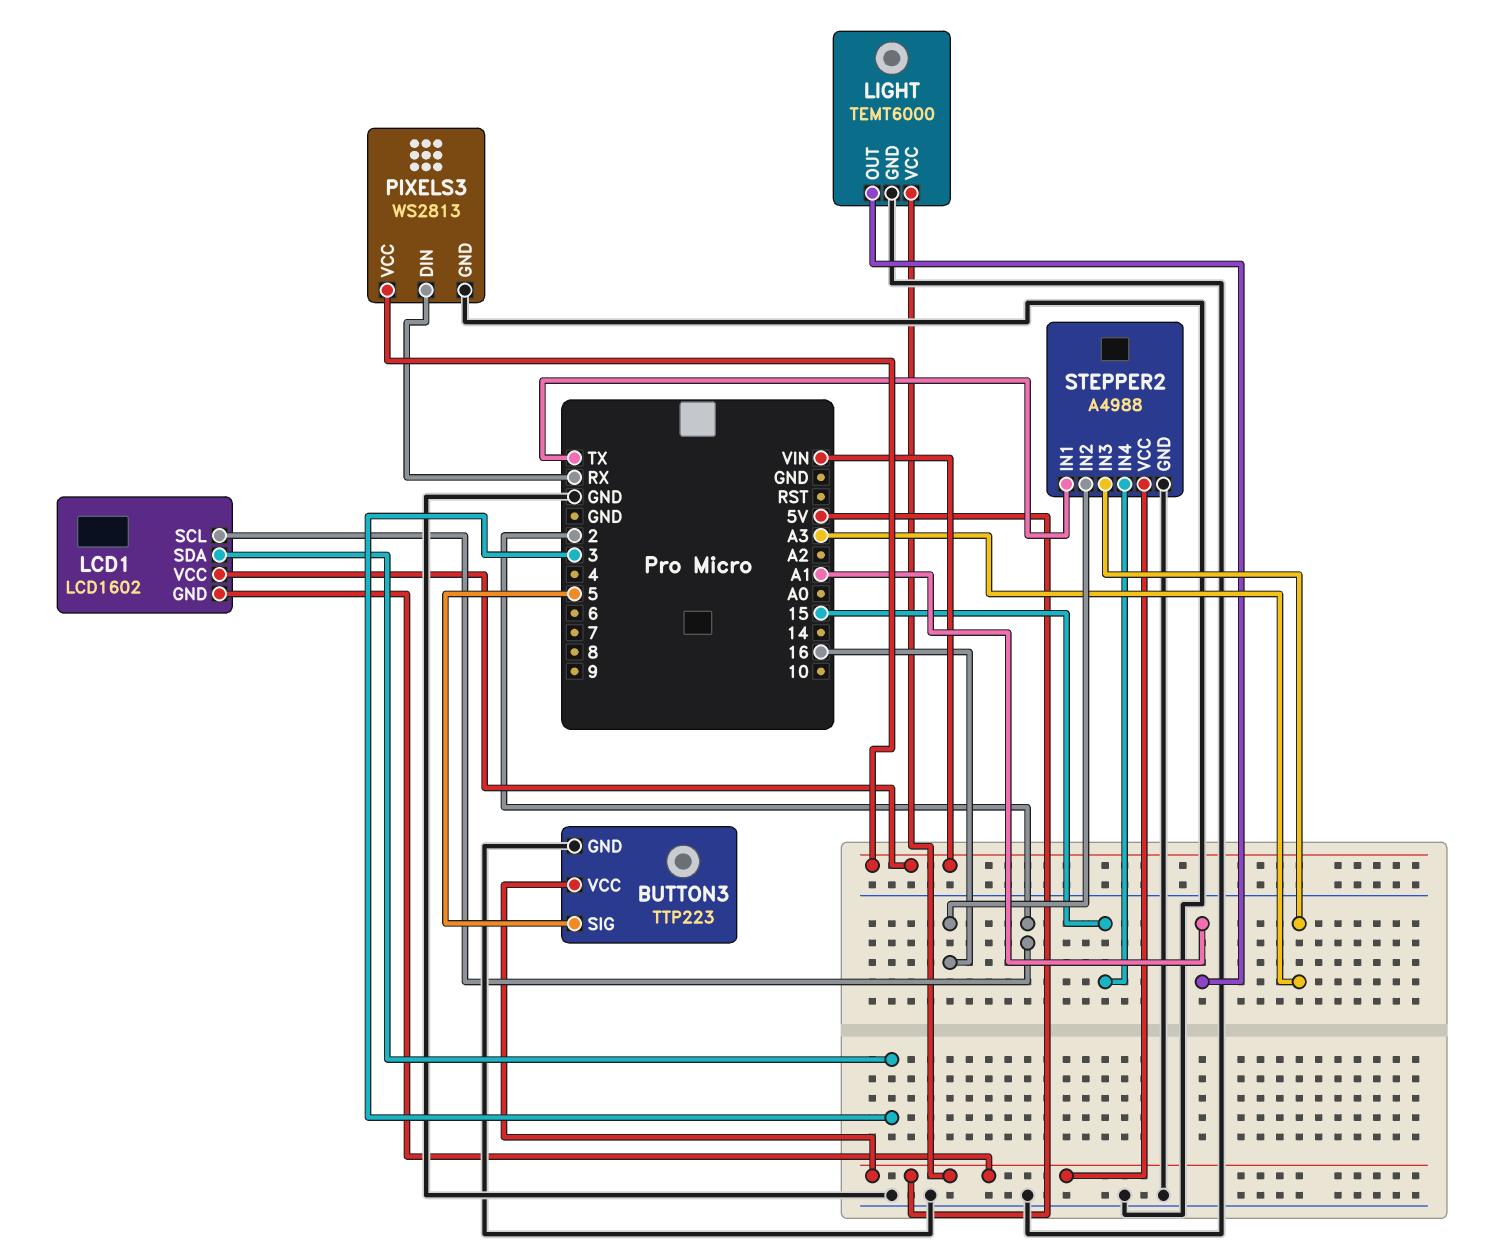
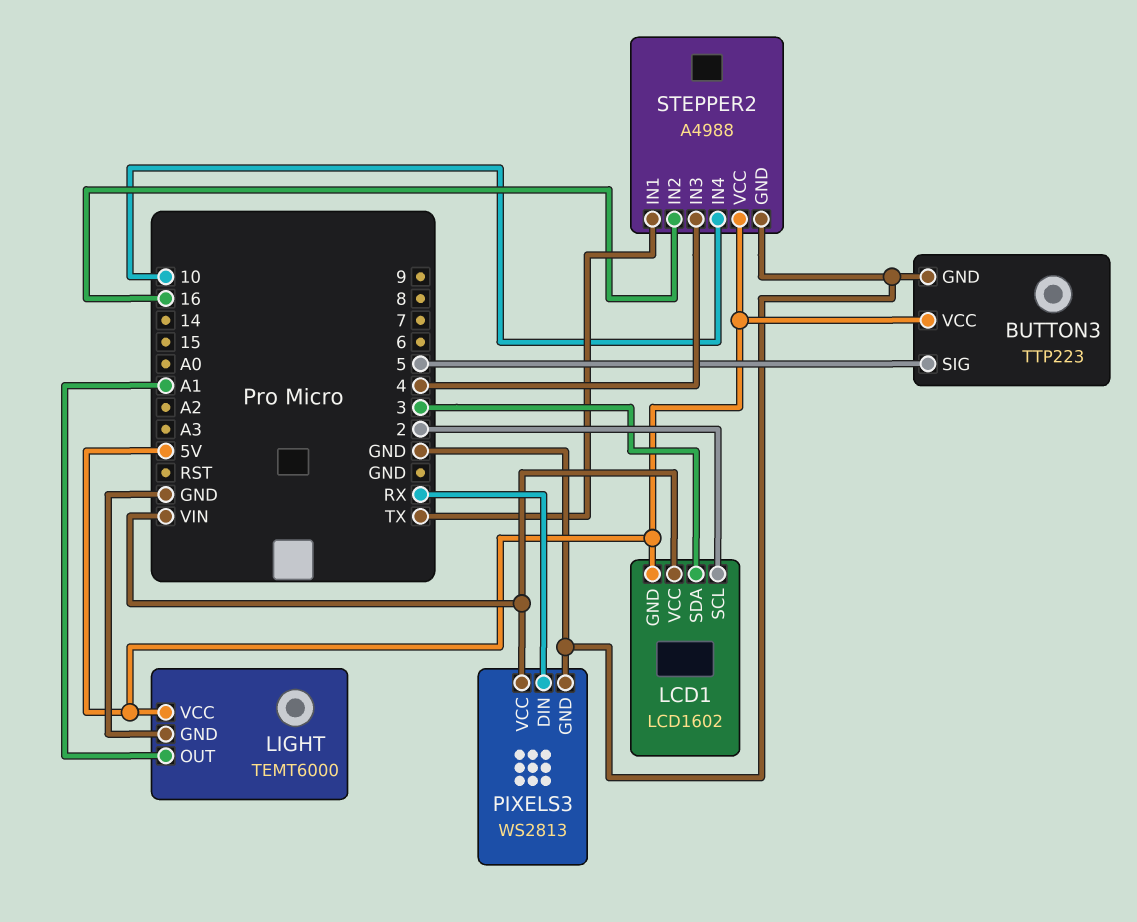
STEPPER2 pin IN3: A3 -> 4
STEPPER2 pin IN4: 15 -> 10

